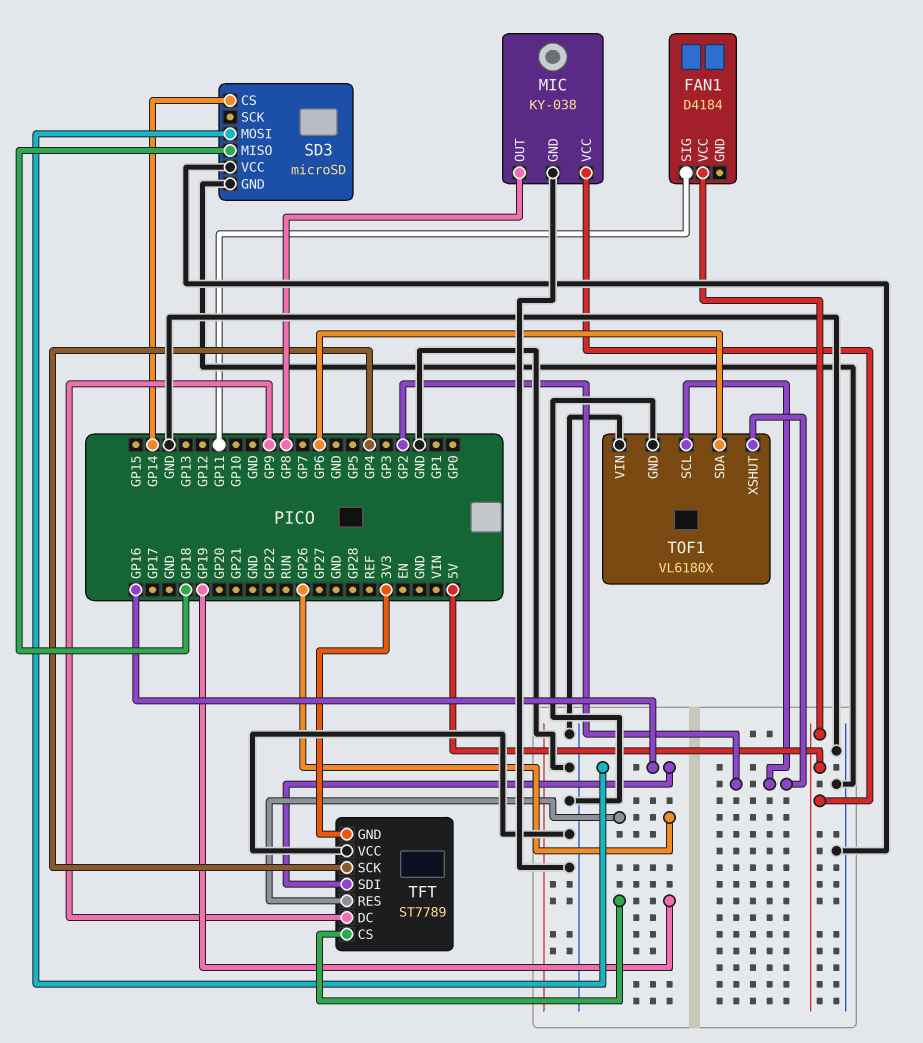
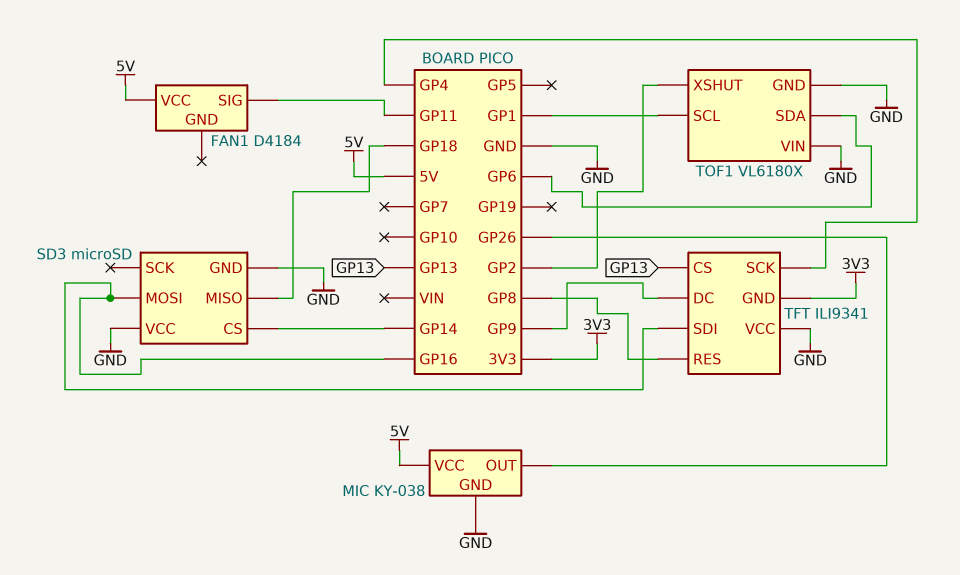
MIC pin OUT: GP8 -> GP26
TFT: ST7789 -> ILI9341
TFT pin CS: GP19 -> GP13
TFT pin RES: GP26 -> GP8
TOF1 pin SCL: GP2 -> GP1

